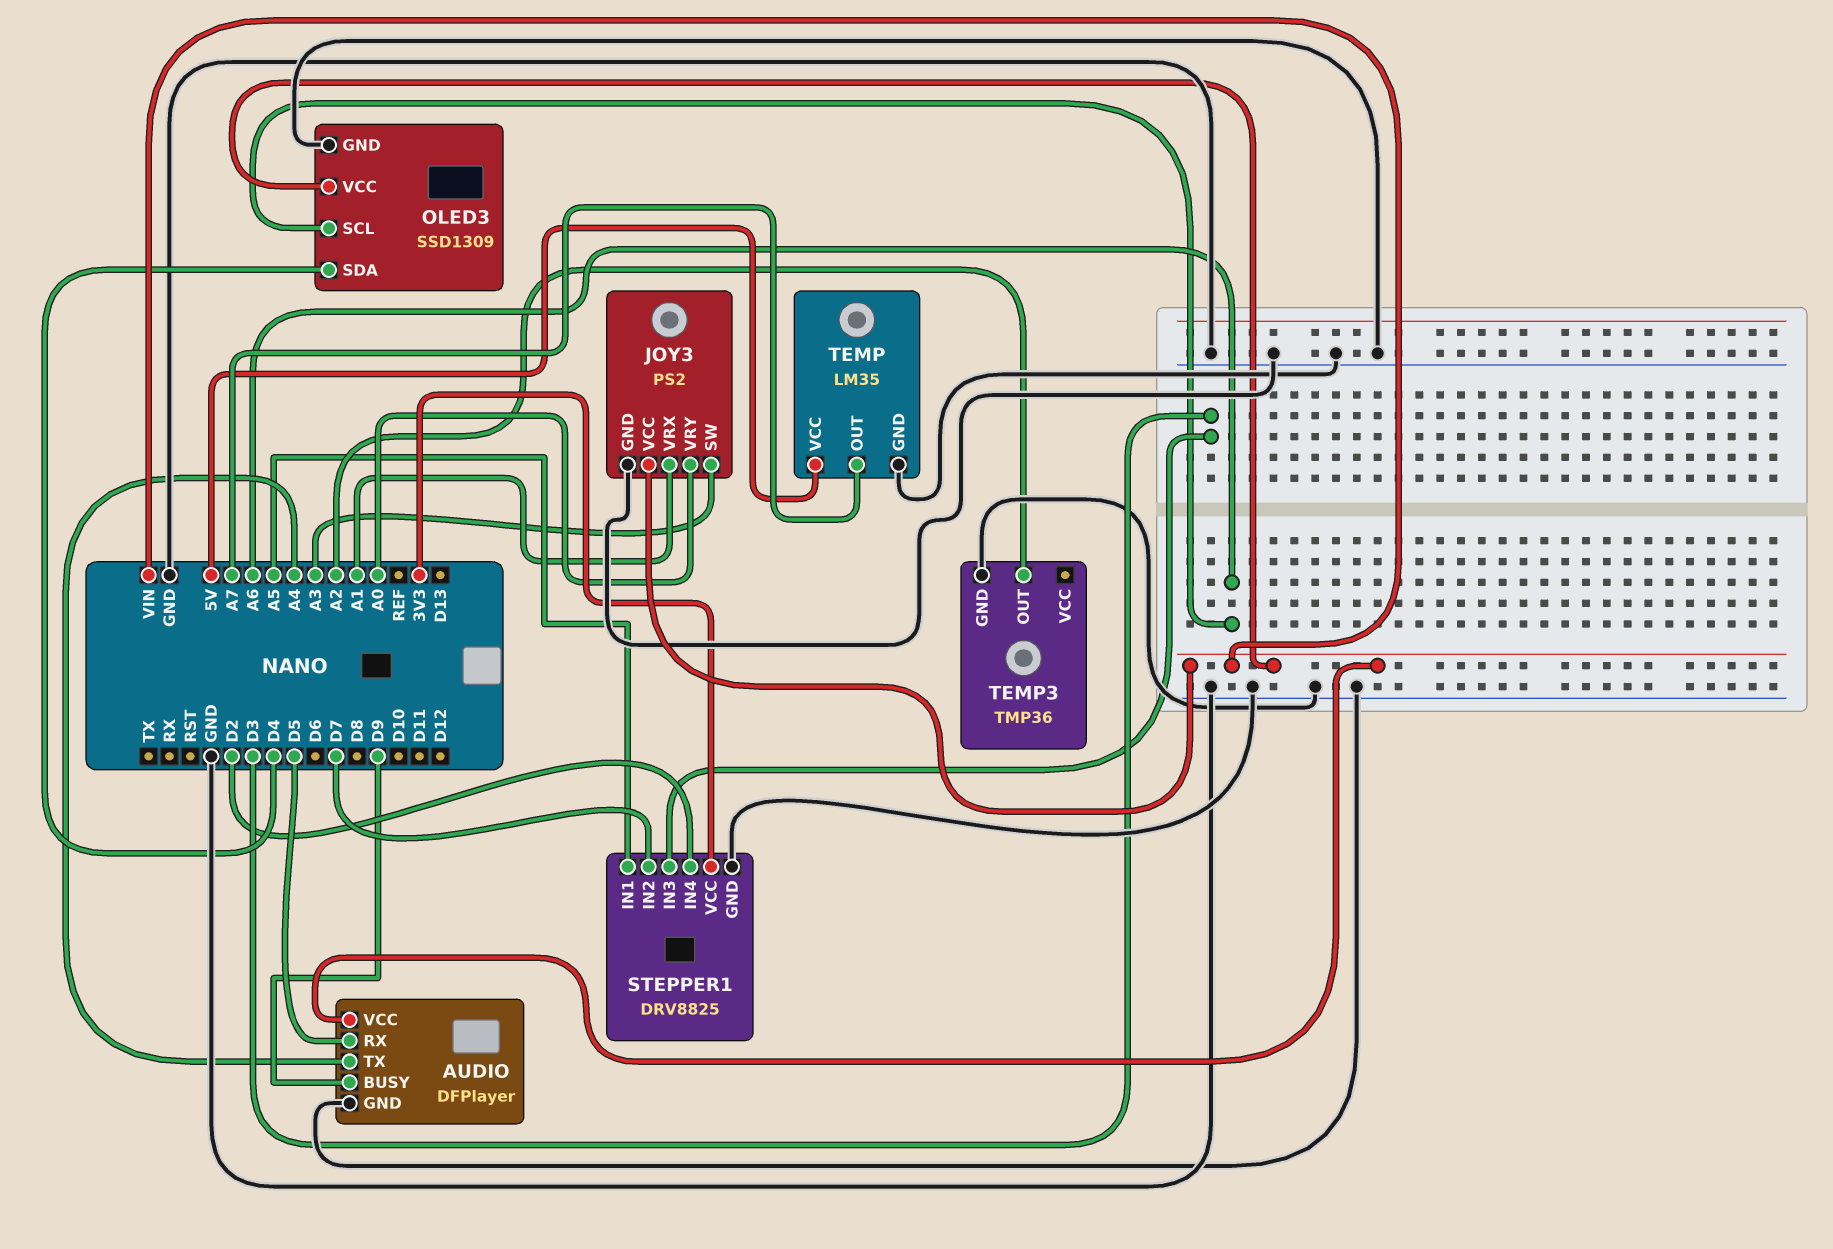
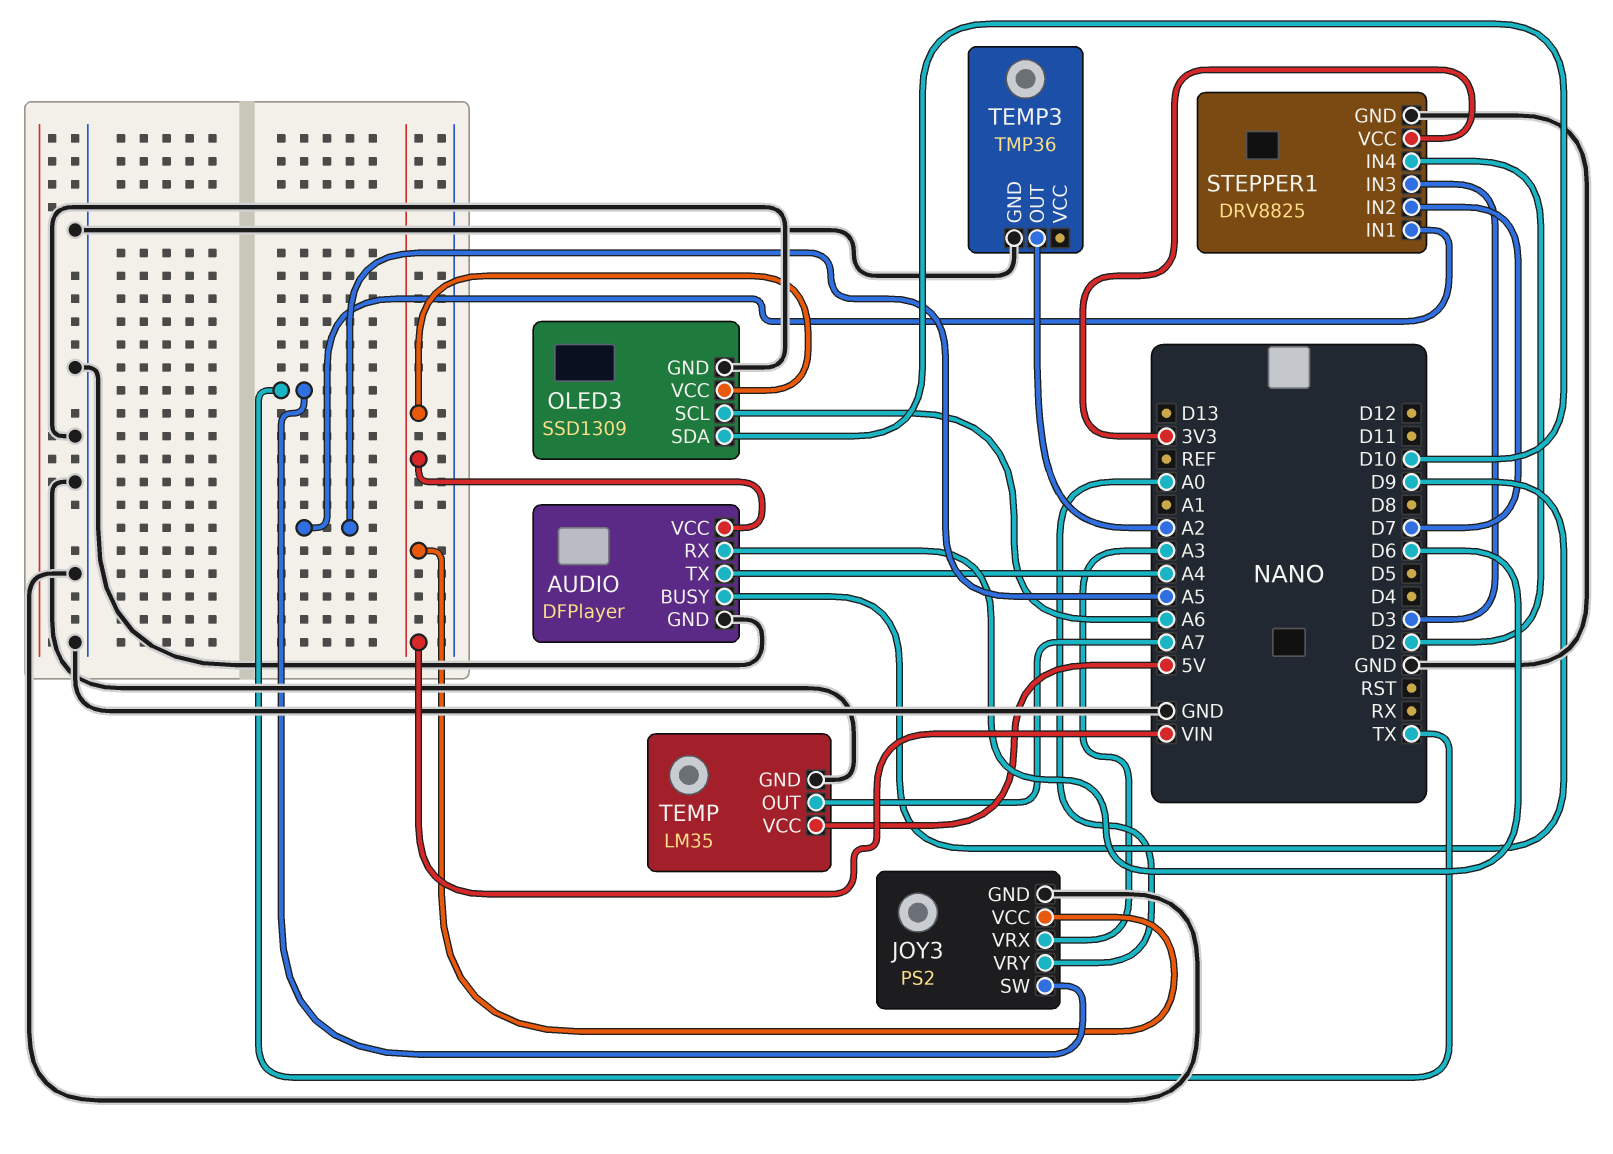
AUDIO pin RX: D5 -> D6
JOY3 pin SW: A3 -> TX
JOY3 pin VRX: A1 -> A3
OLED3 pin SDA: D4 -> D10

